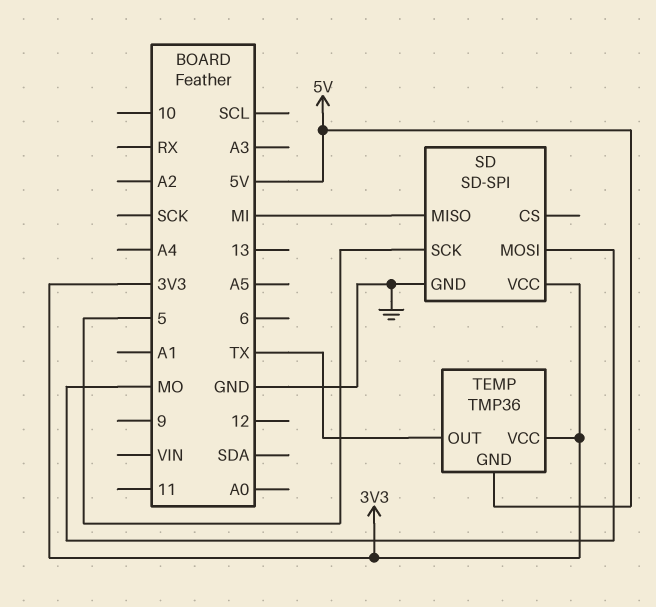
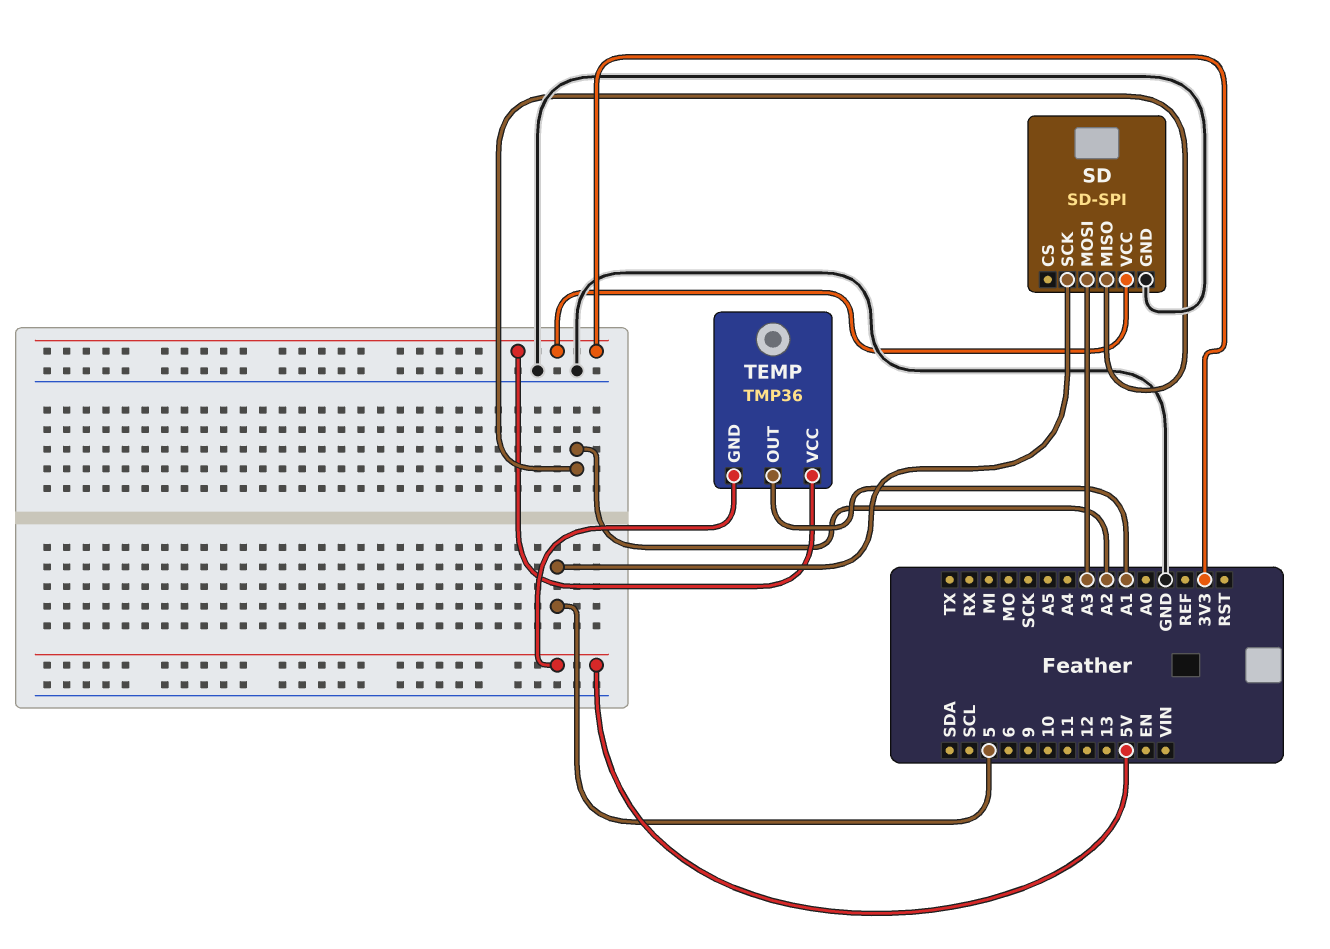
SD pin MISO: MI -> A2
SD pin MOSI: MO -> A3
TEMP pin OUT: TX -> A1

